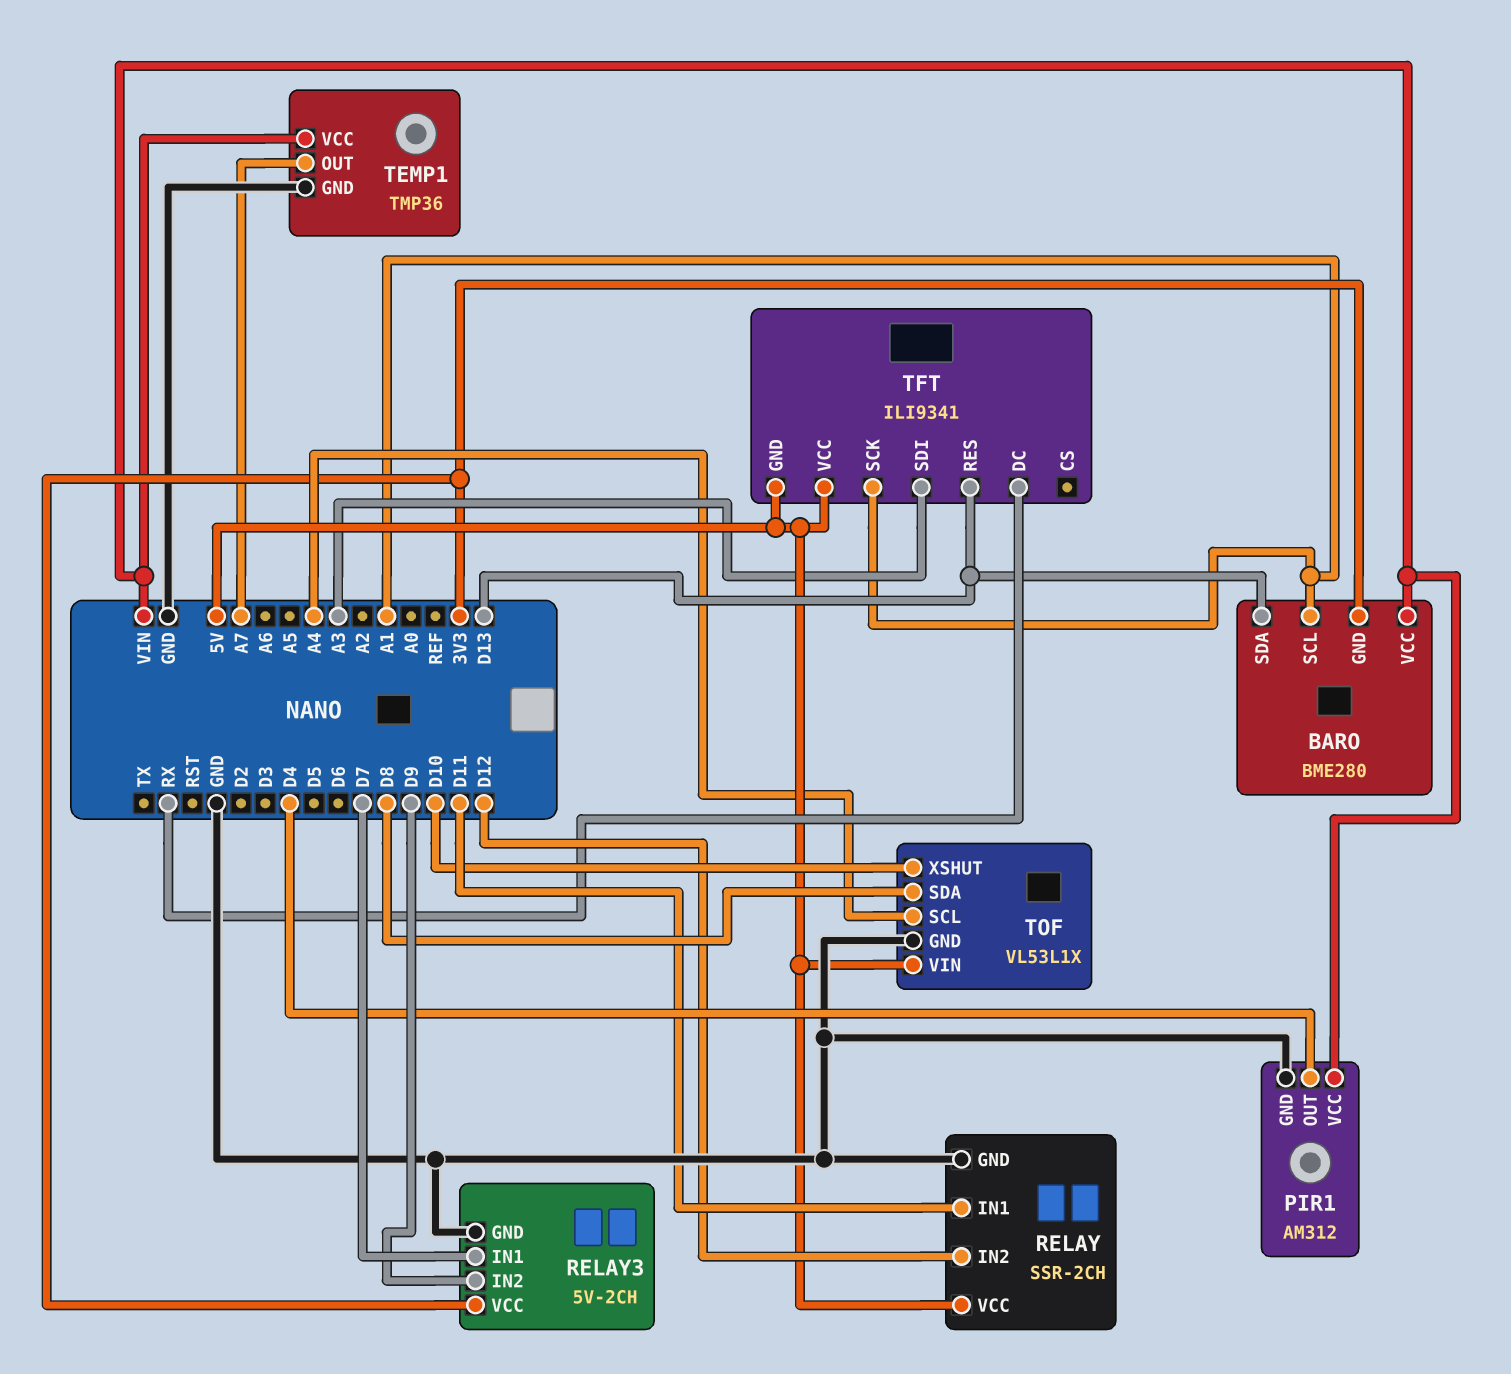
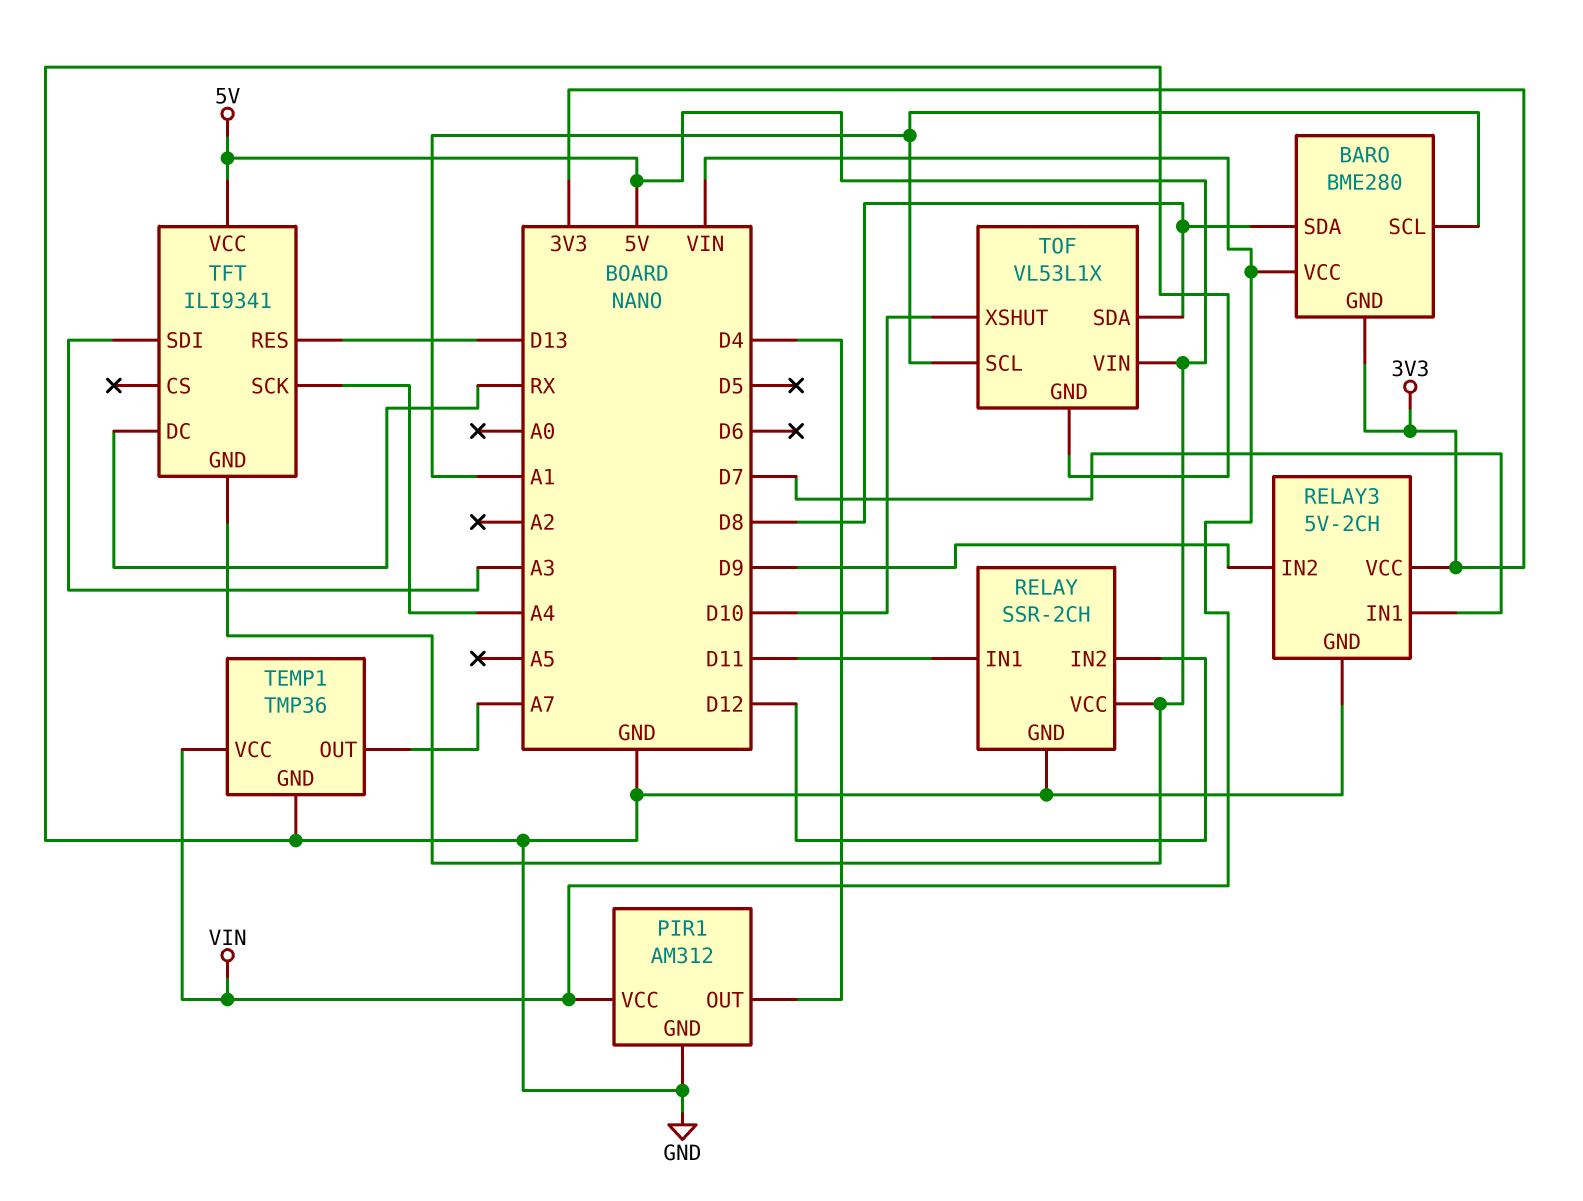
BARO pin SDA: D13 -> D8
TFT pin SCK: A1 -> A4
TOF pin SCL: A4 -> A1

